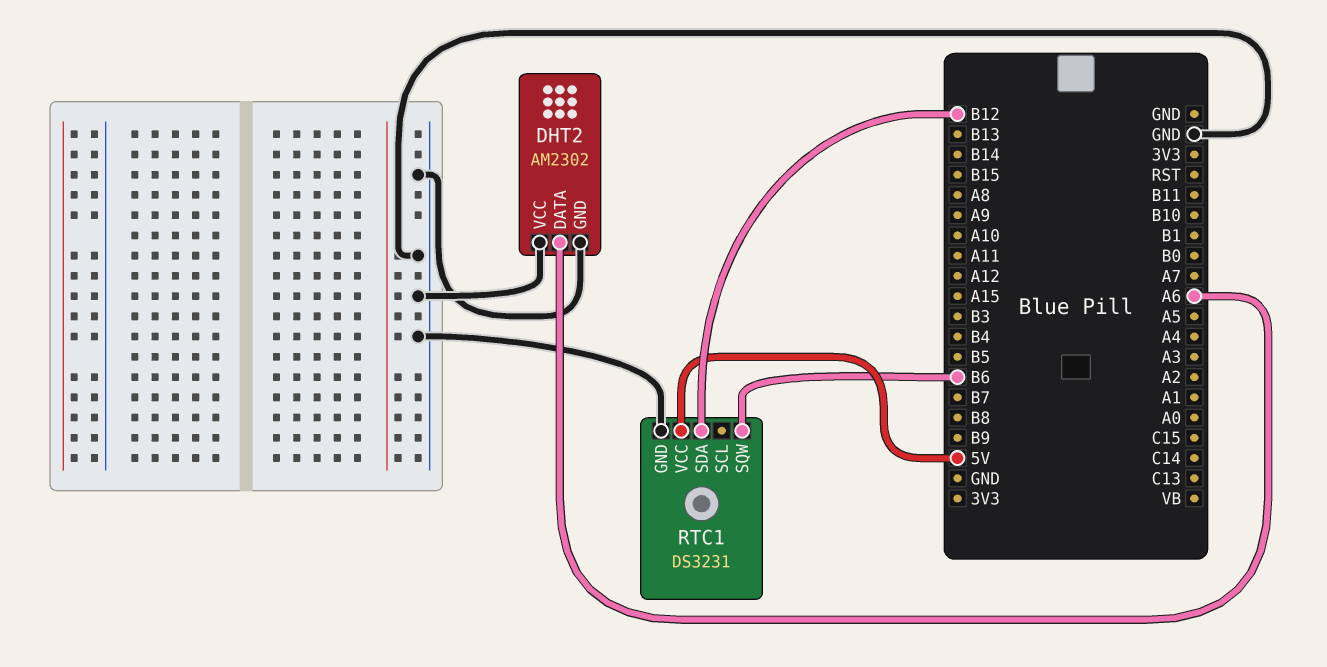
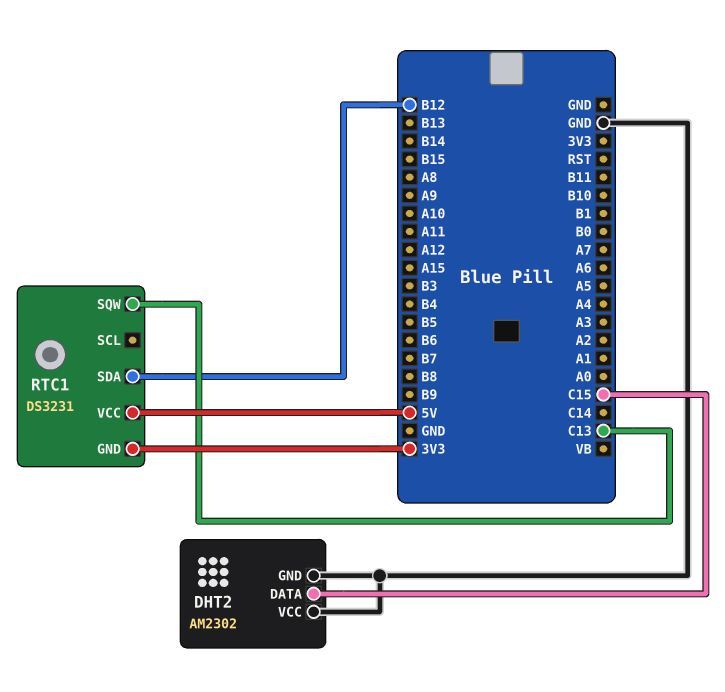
DHT2 pin DATA: A6 -> C15
RTC1 pin GND: GND -> 3V3
RTC1 pin SQW: B6 -> C13

